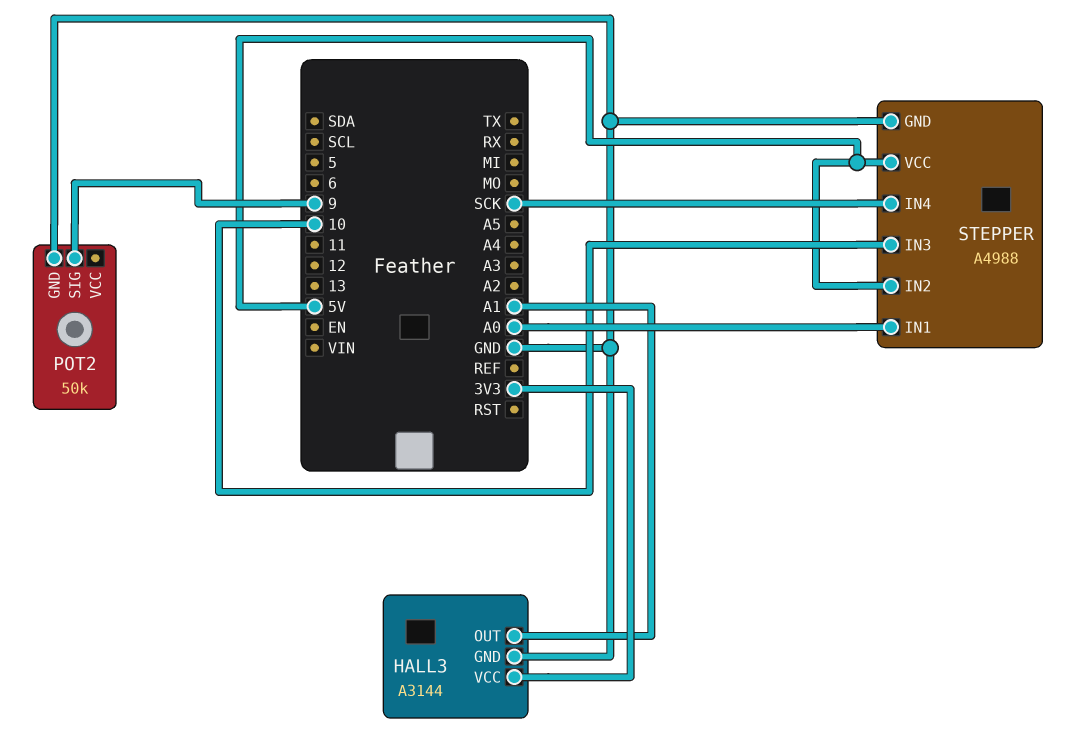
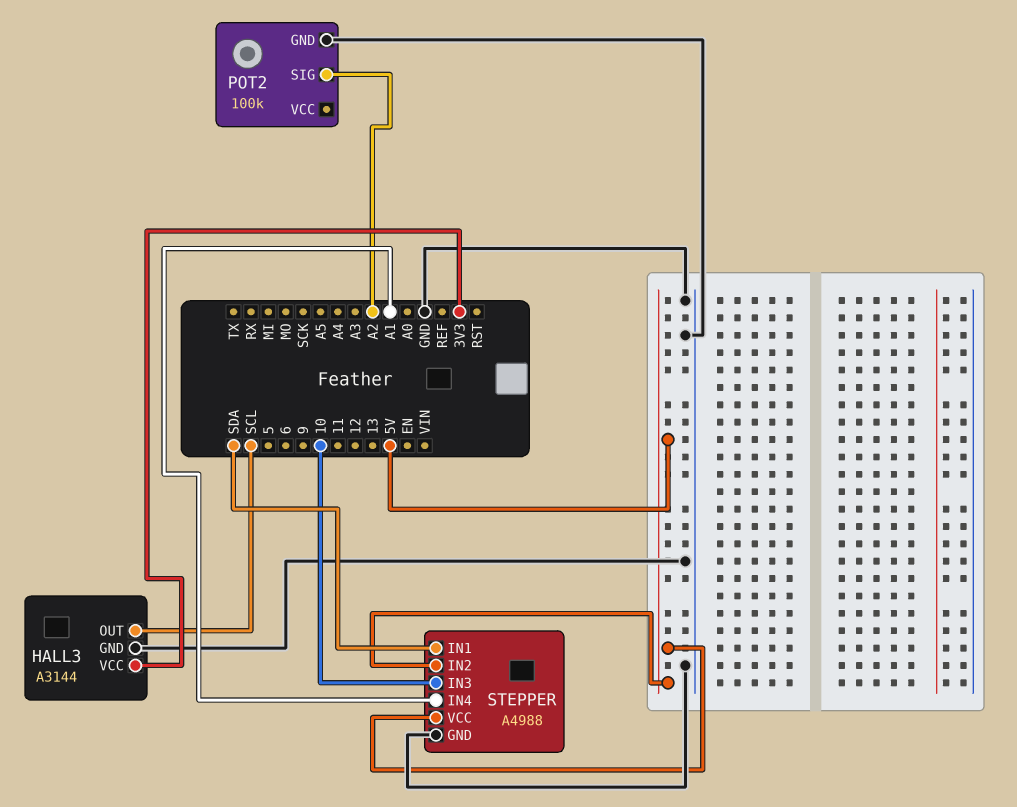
HALL3 pin OUT: A1 -> SCL
POT2: 50k -> 100k
POT2 pin SIG: 9 -> A2
STEPPER pin IN1: A0 -> SDA
STEPPER pin IN4: SCK -> A1

